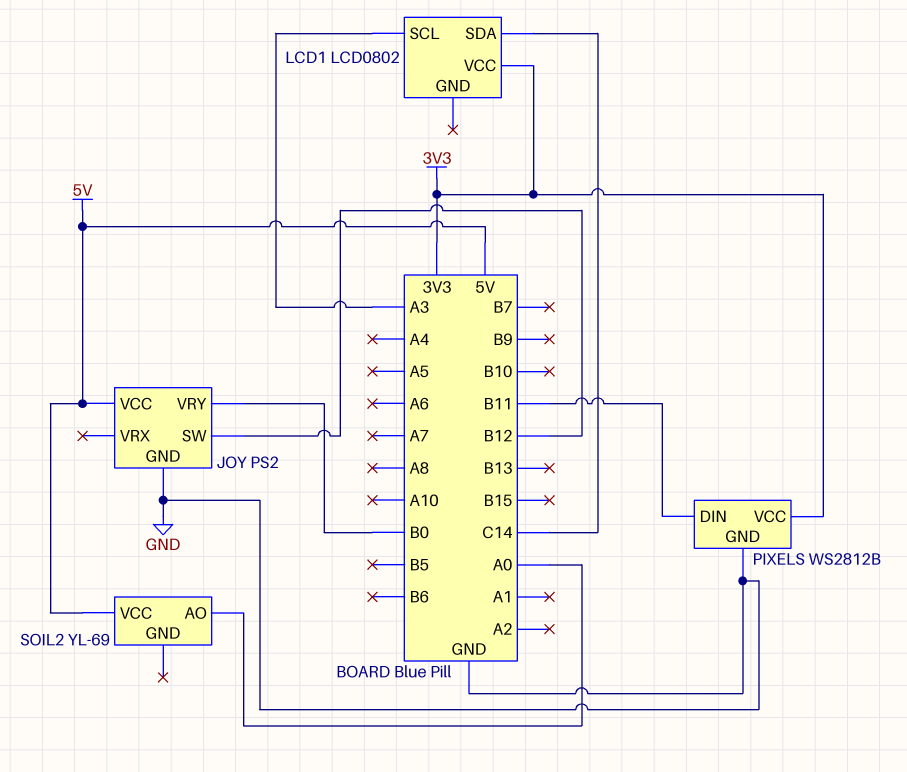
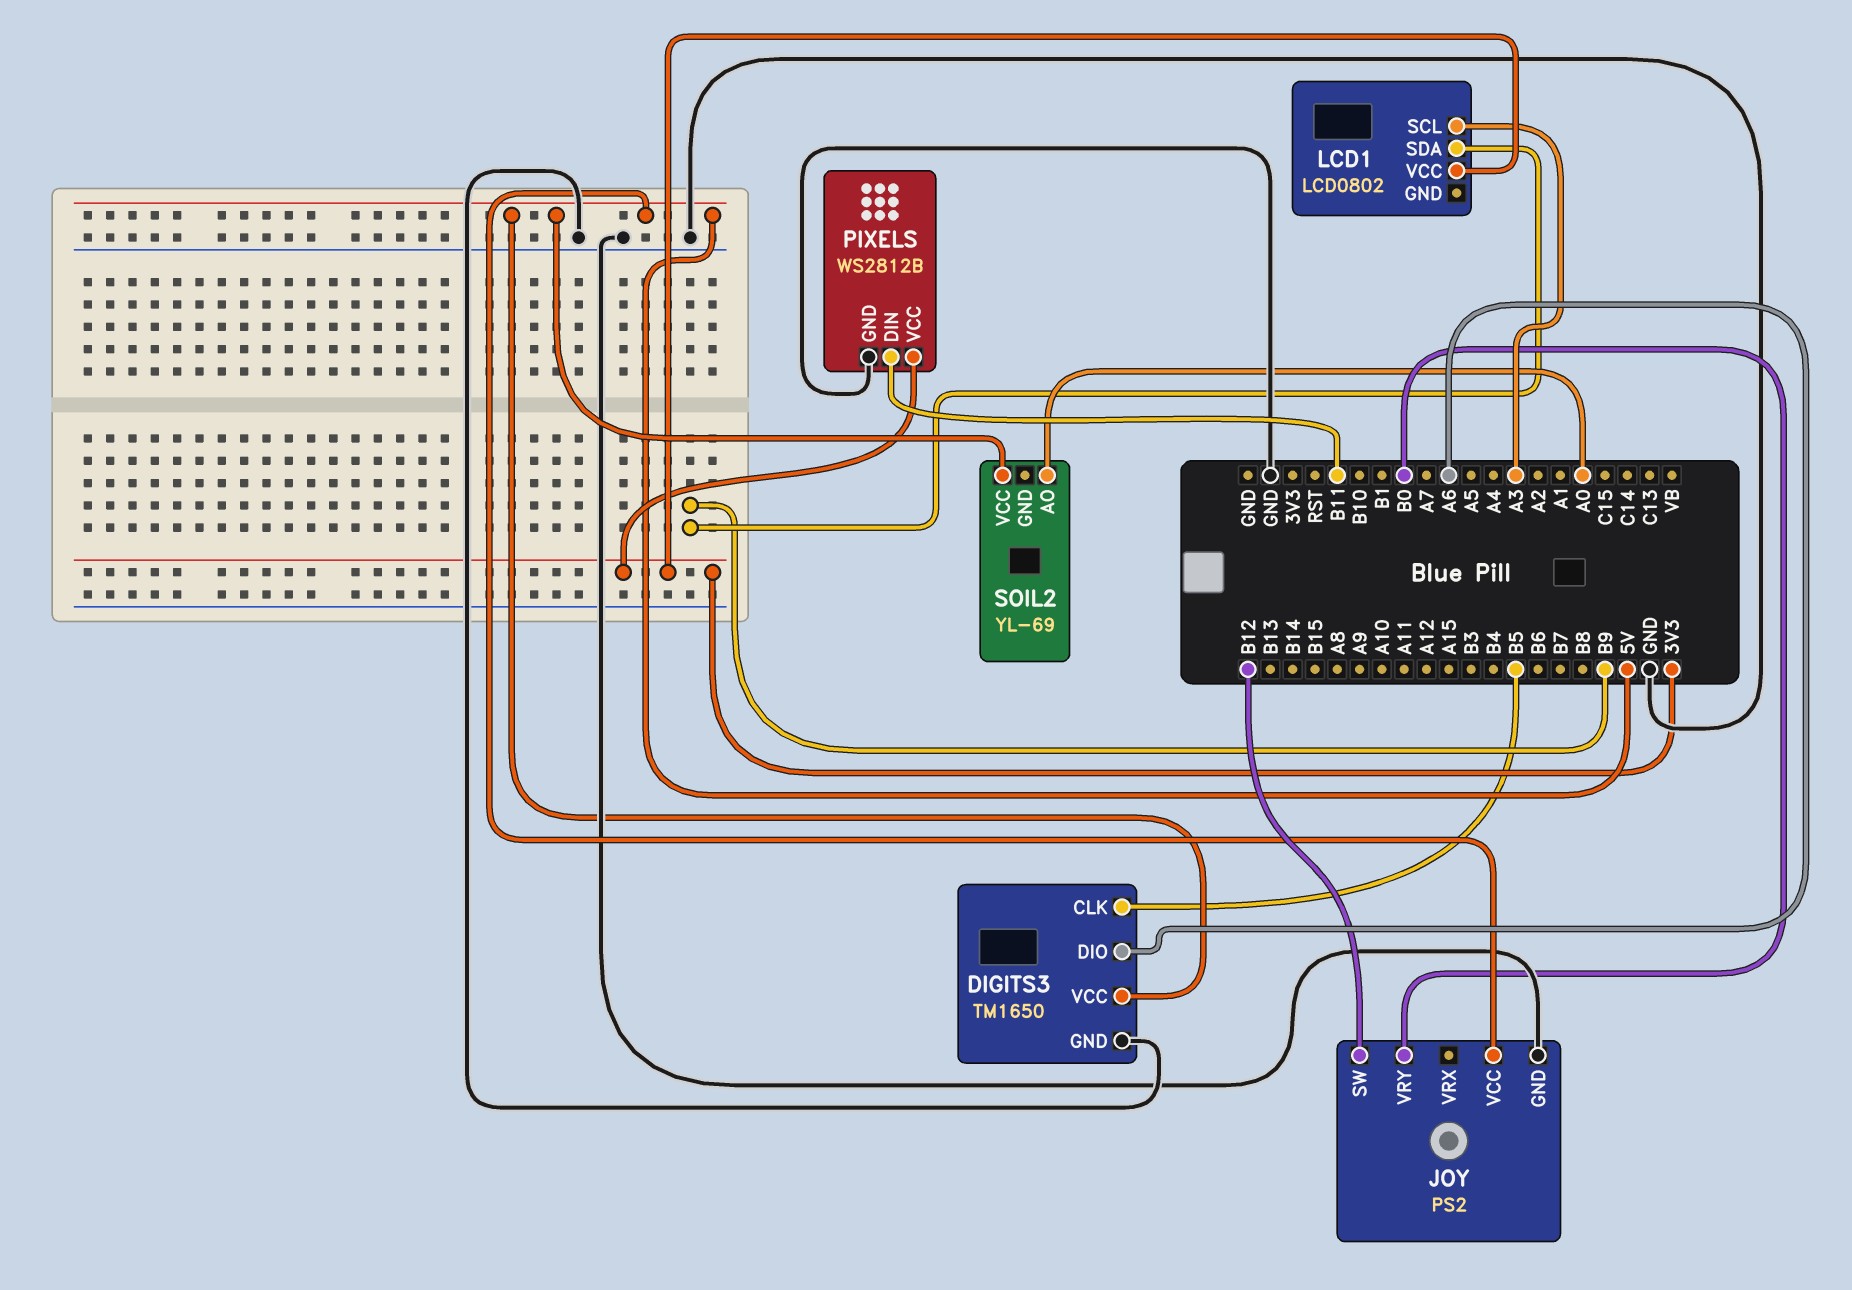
DIGITS3: none -> TM1650
DIGITS3 pin CLK: none -> B5
DIGITS3 pin DIO: none -> A6
DIGITS3 pin GND: none -> GND
DIGITS3 pin VCC: none -> 5V
LCD1 pin SDA: C14 -> B9

